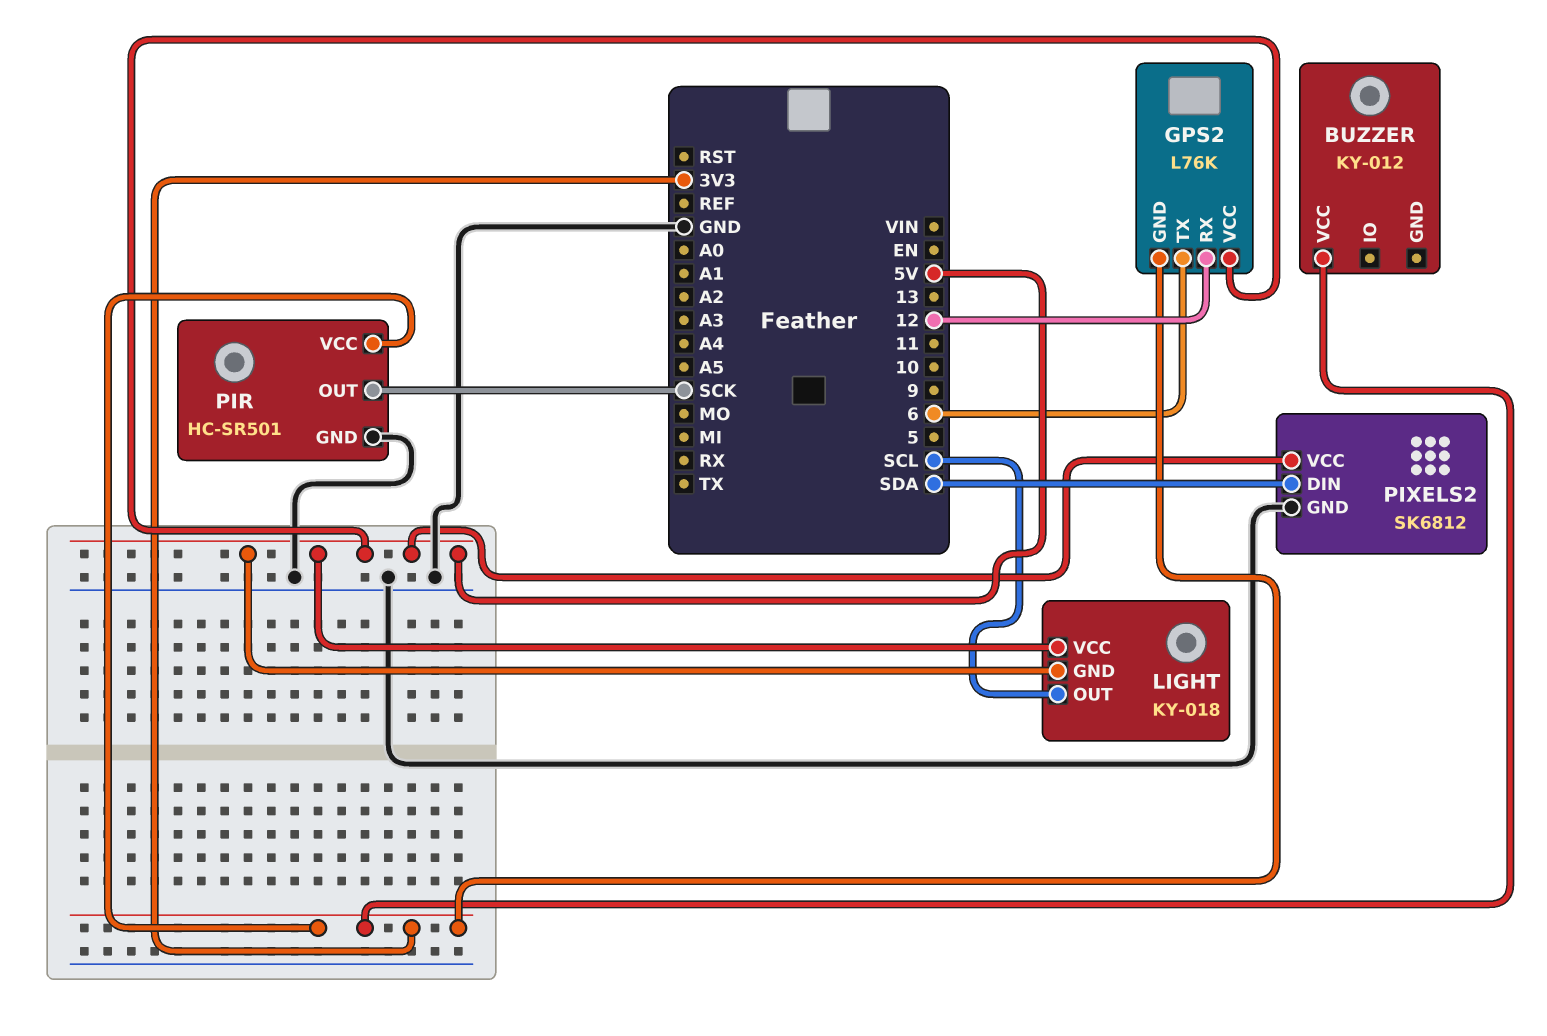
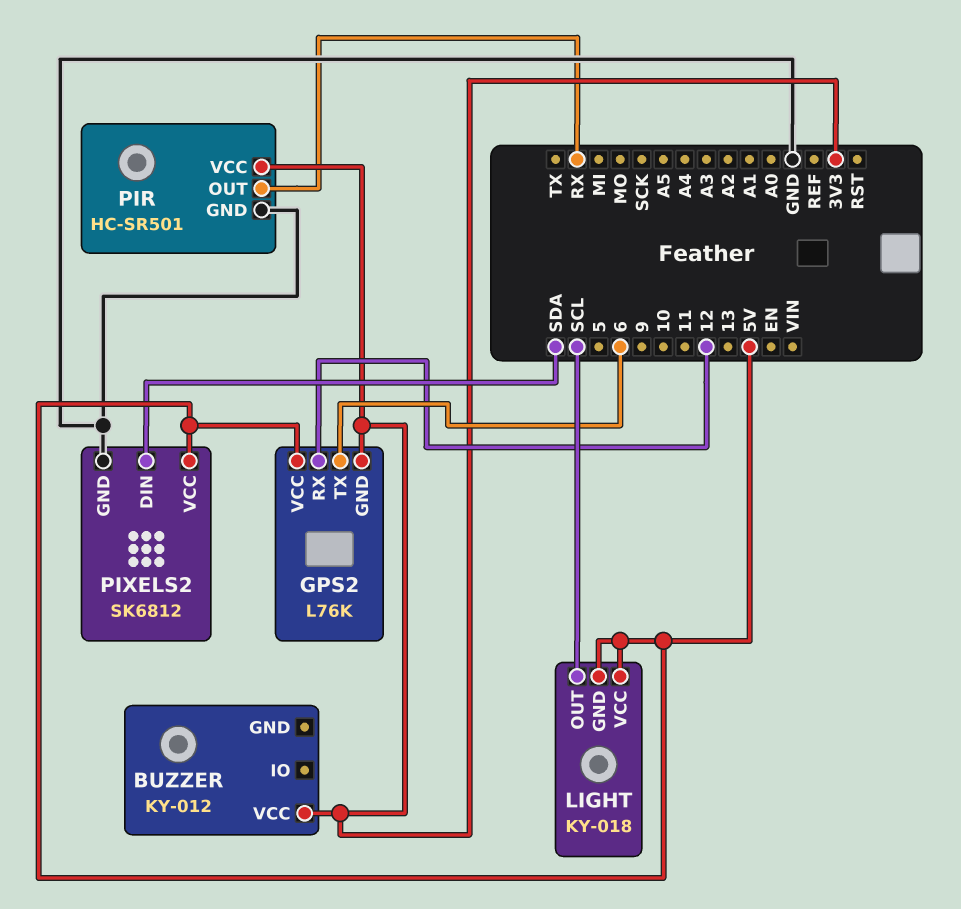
PIR pin OUT: SCK -> RX

